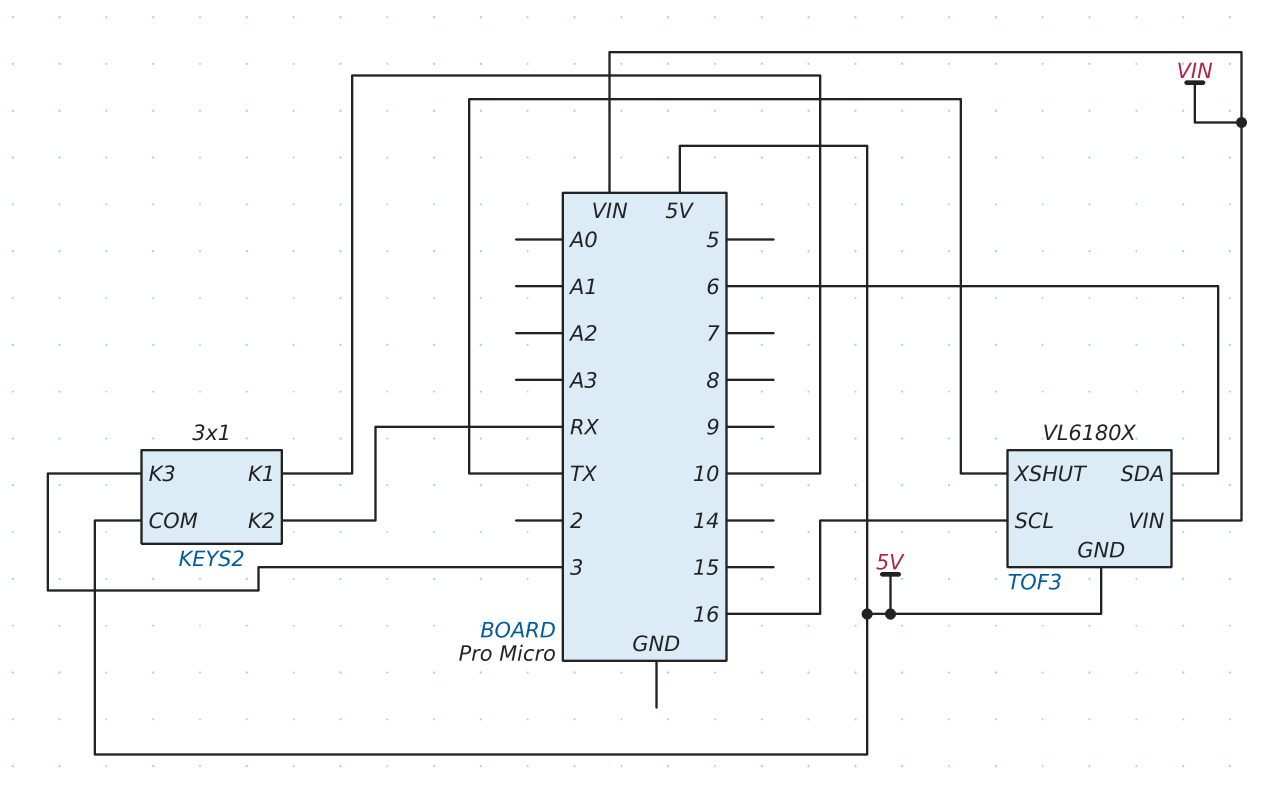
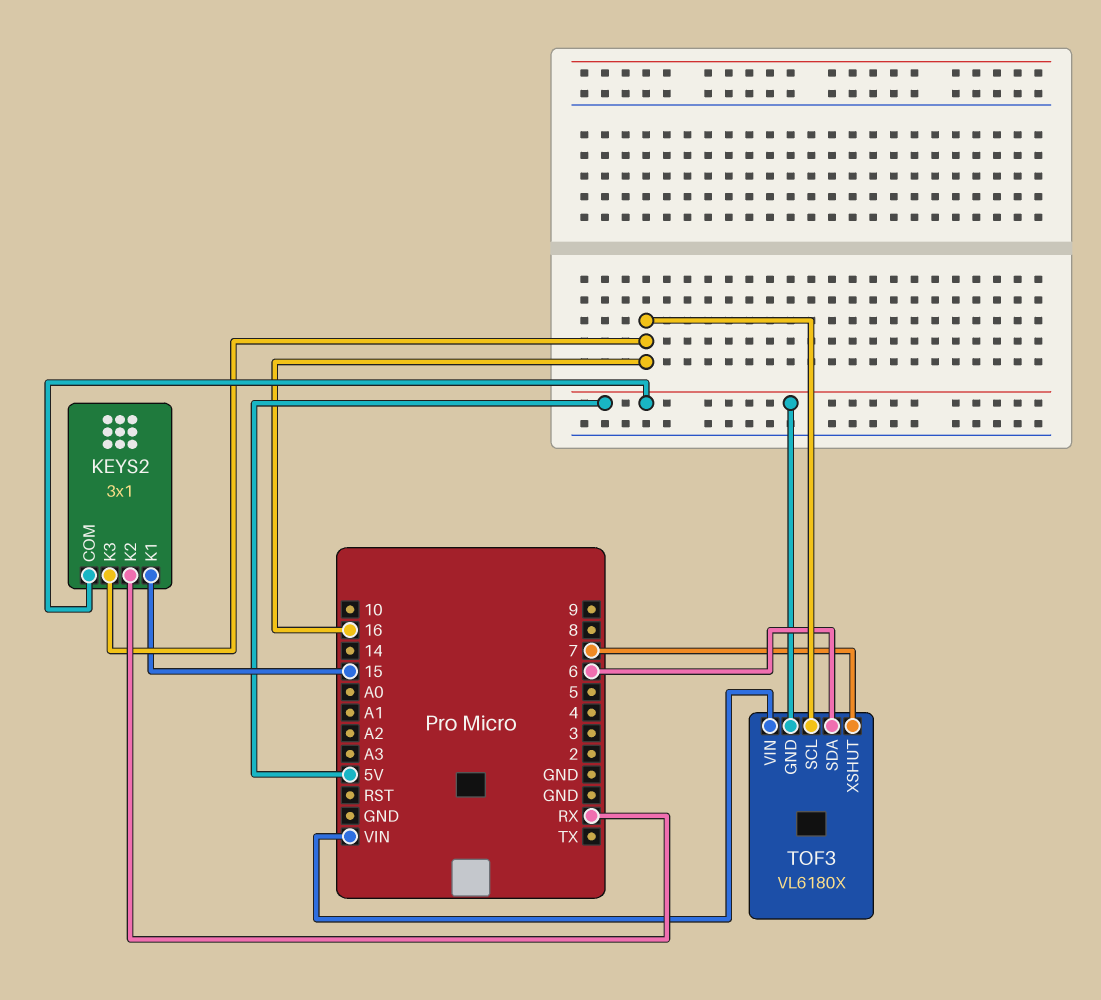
KEYS2 pin K1: 10 -> 15
KEYS2 pin K3: 3 -> 16
TOF3 pin XSHUT: TX -> 7

